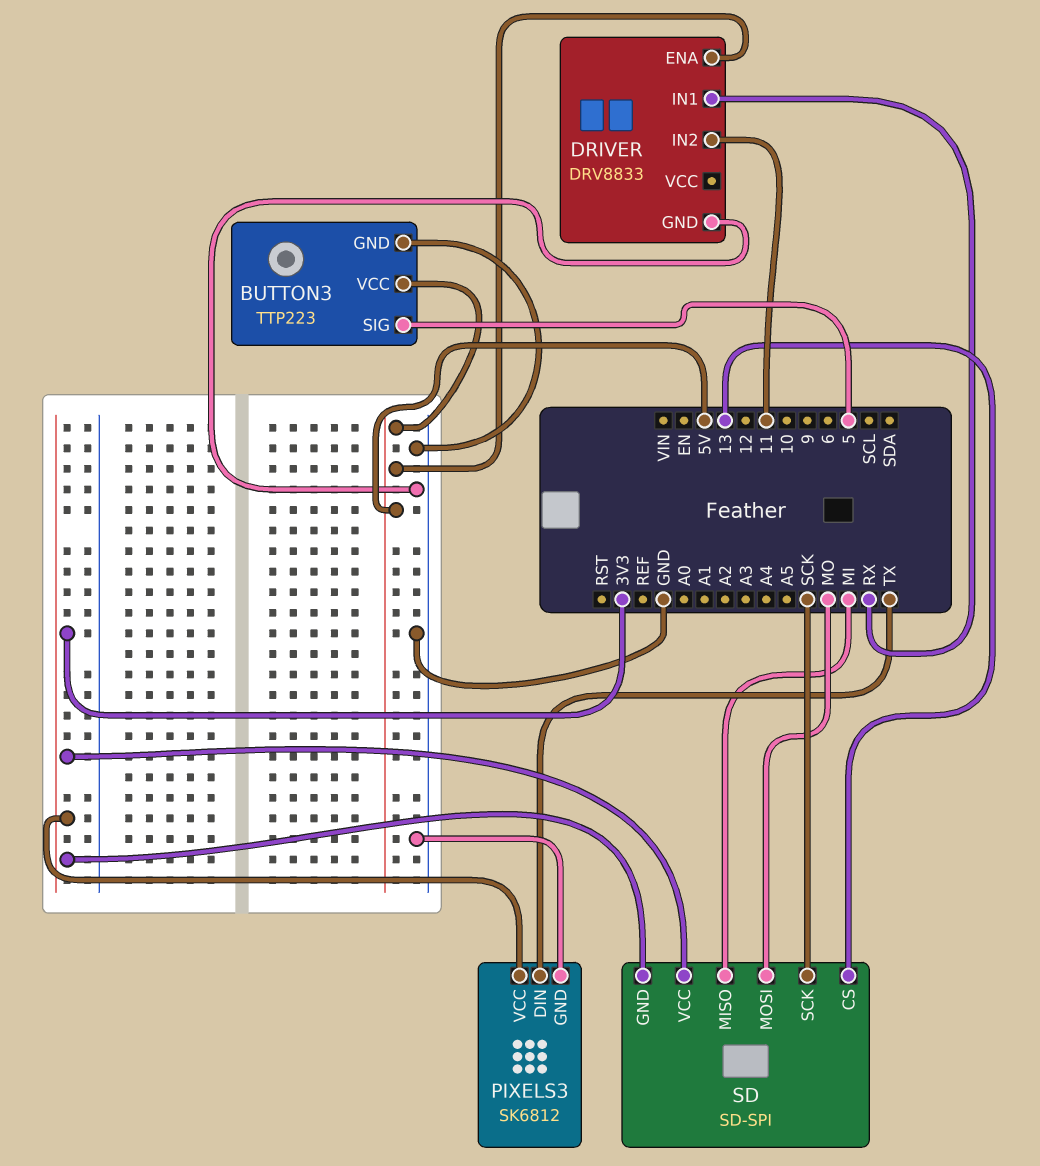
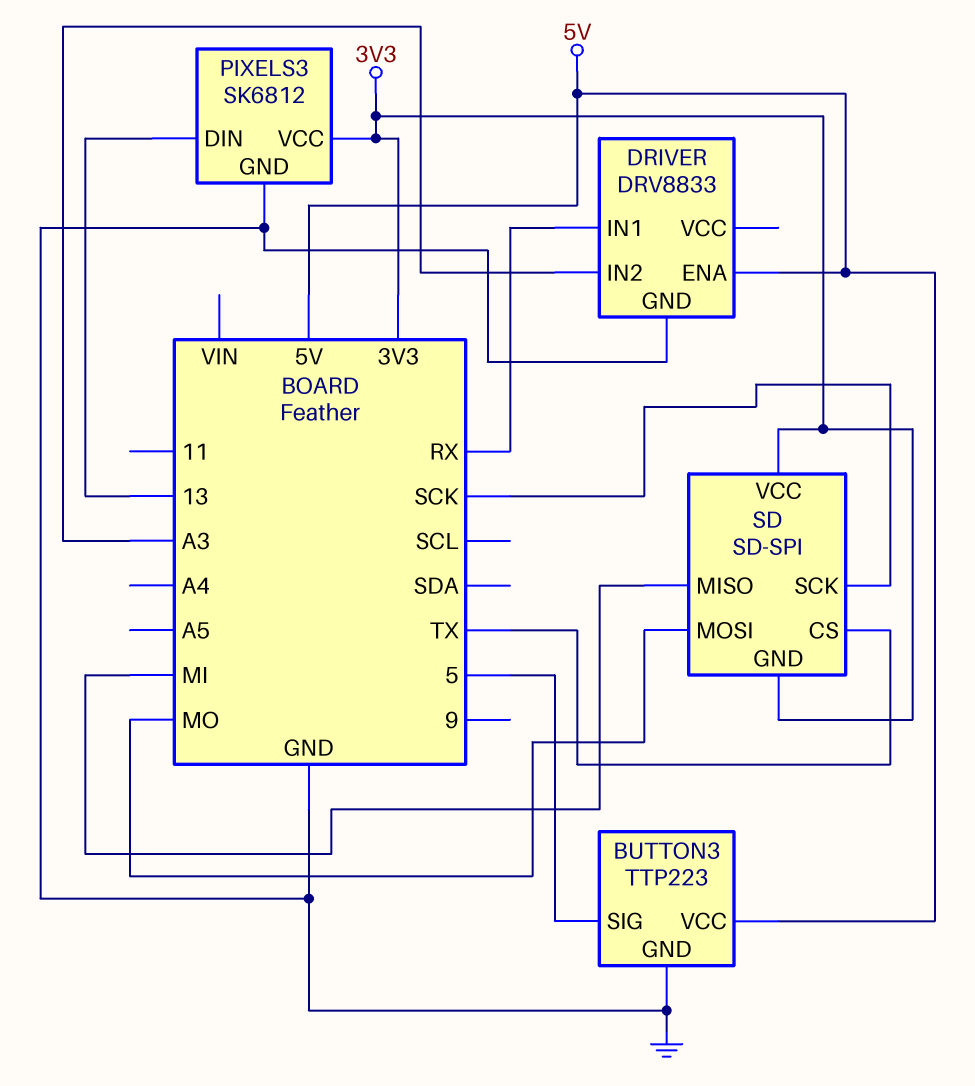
DRIVER pin IN2: 11 -> A3
PIXELS3 pin DIN: TX -> 13
SD pin CS: 13 -> TX

